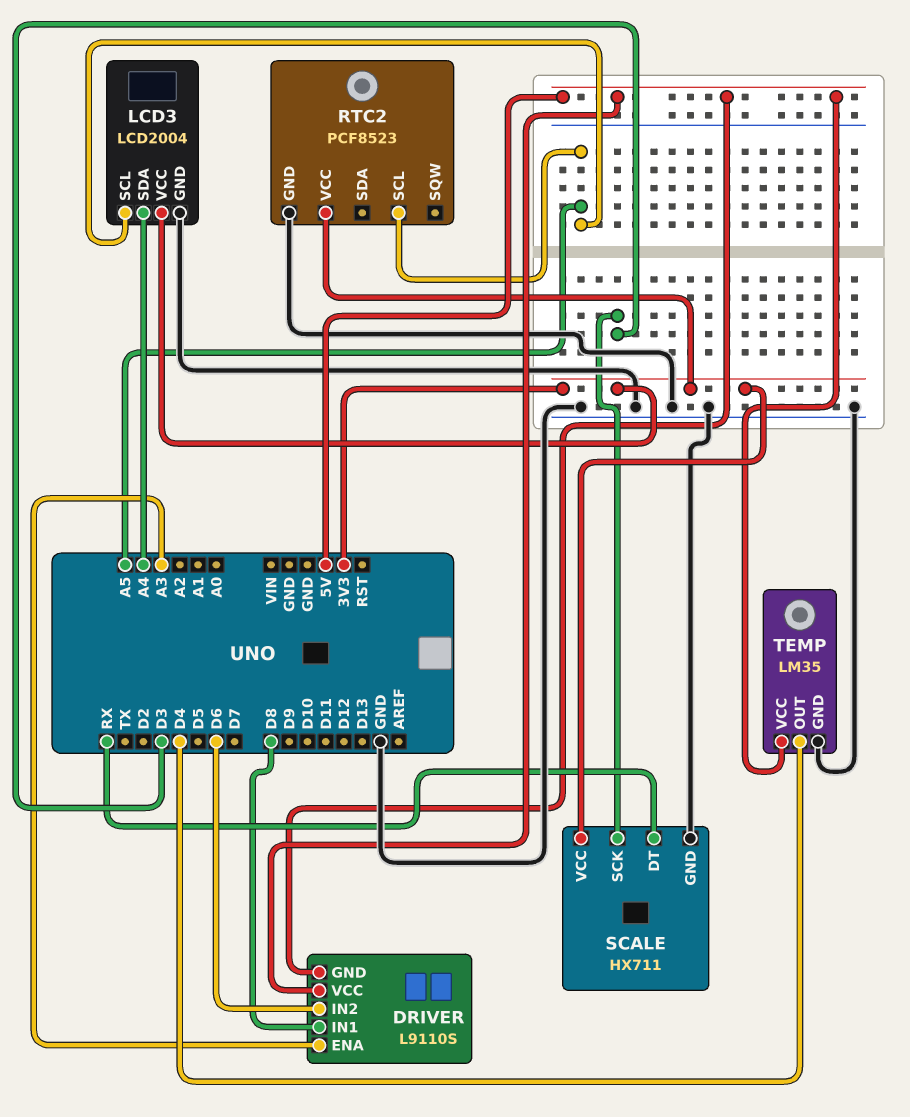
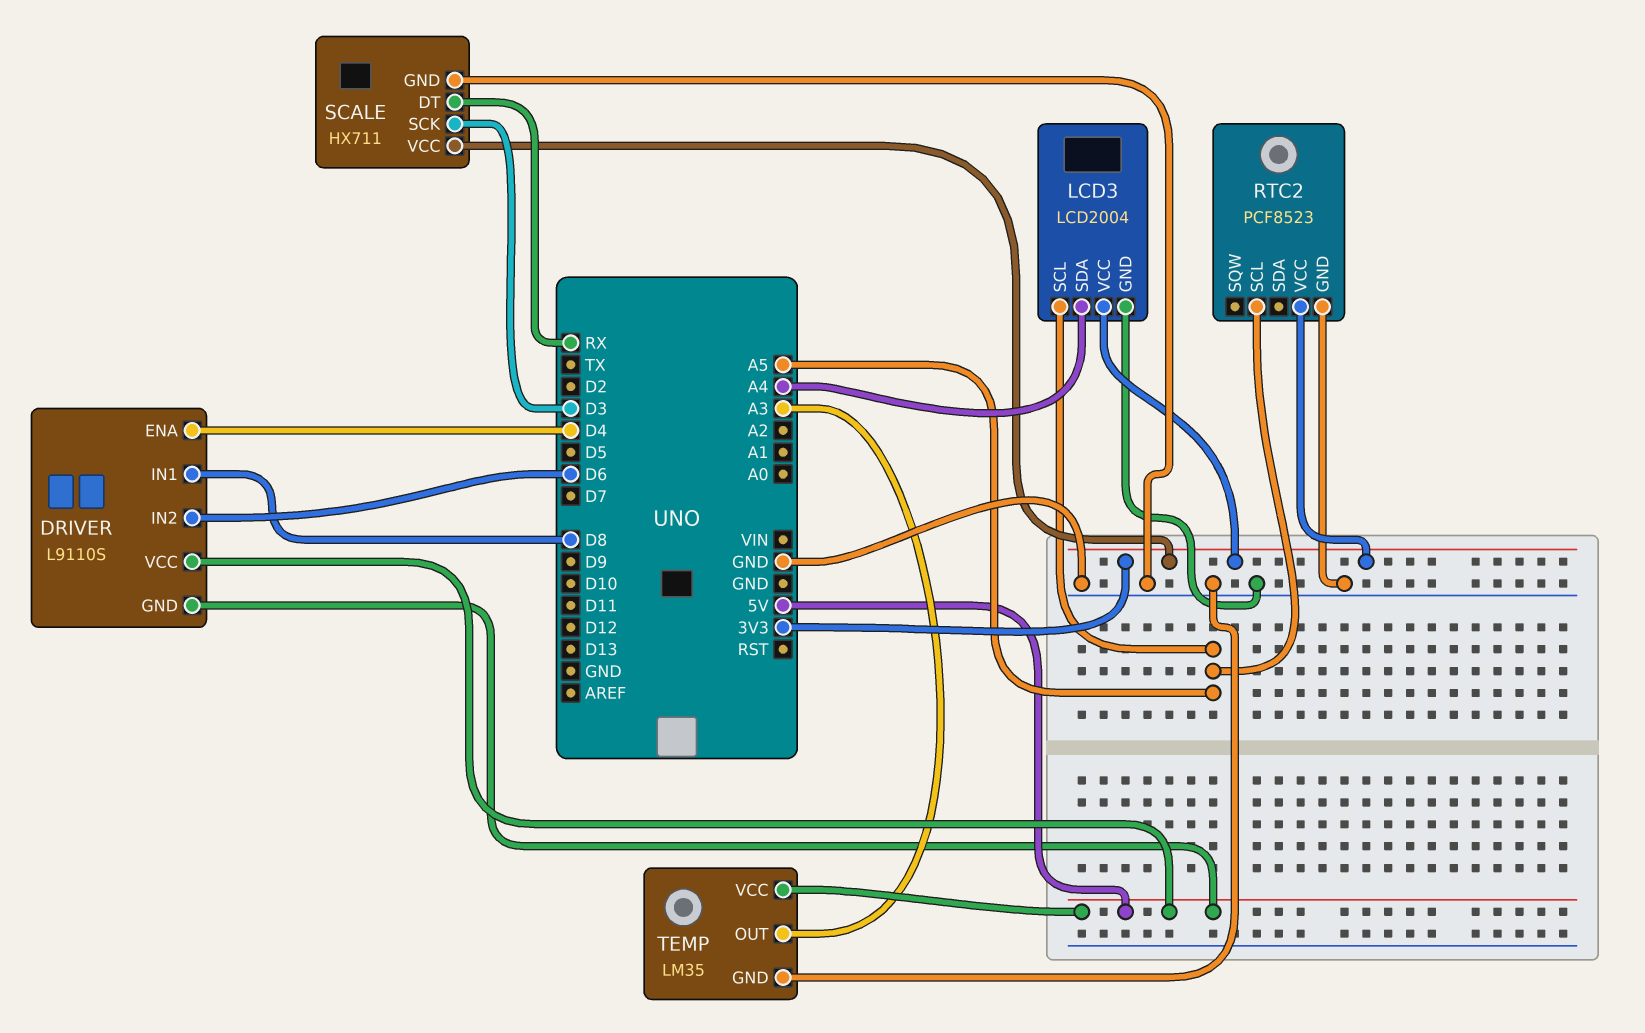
DRIVER pin ENA: A3 -> D4
TEMP pin OUT: D4 -> A3

